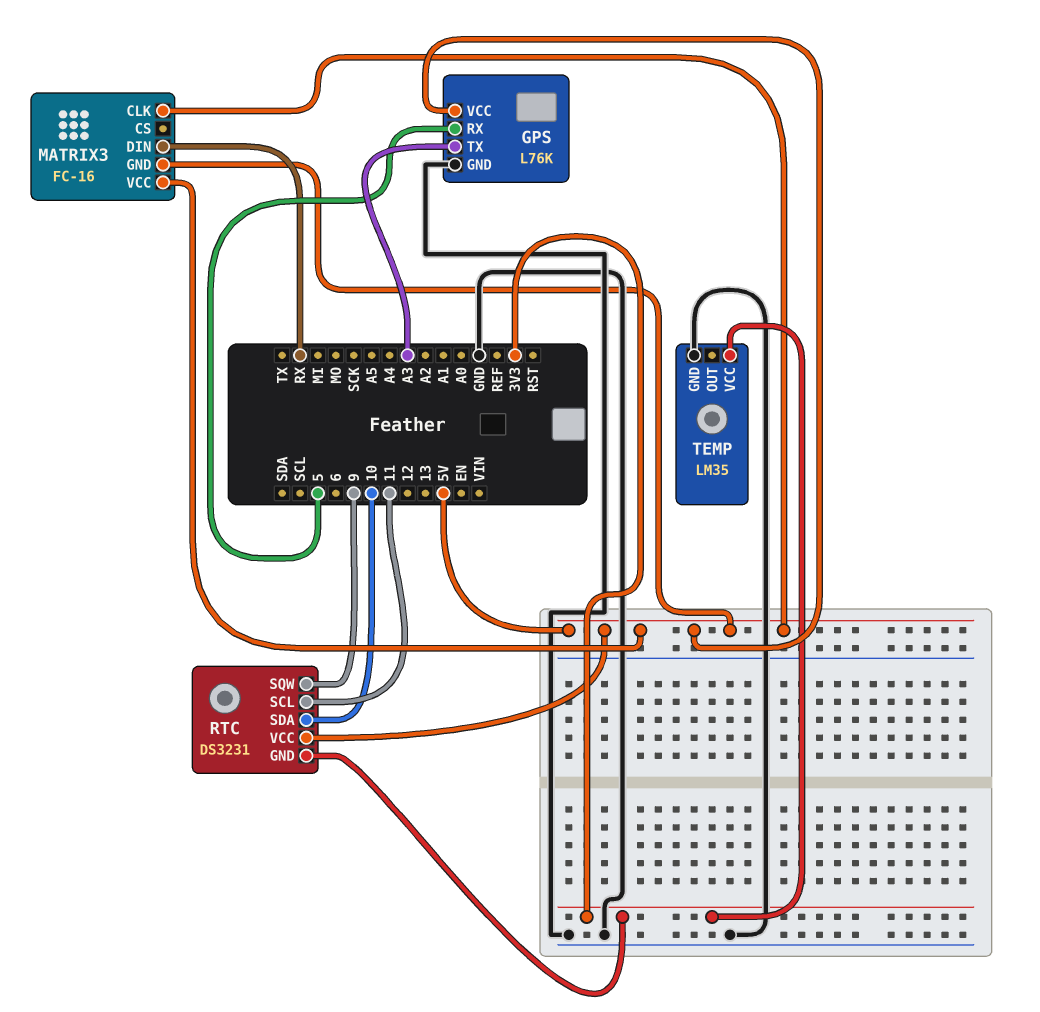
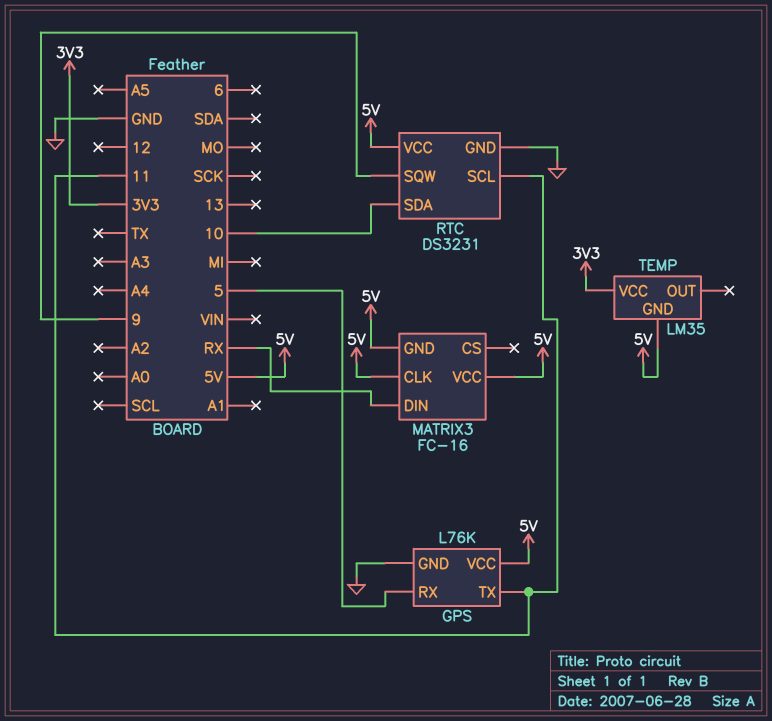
GPS pin TX: A3 -> 11
RTC pin GND: 3V3 -> GND
TEMP pin GND: GND -> 5V

